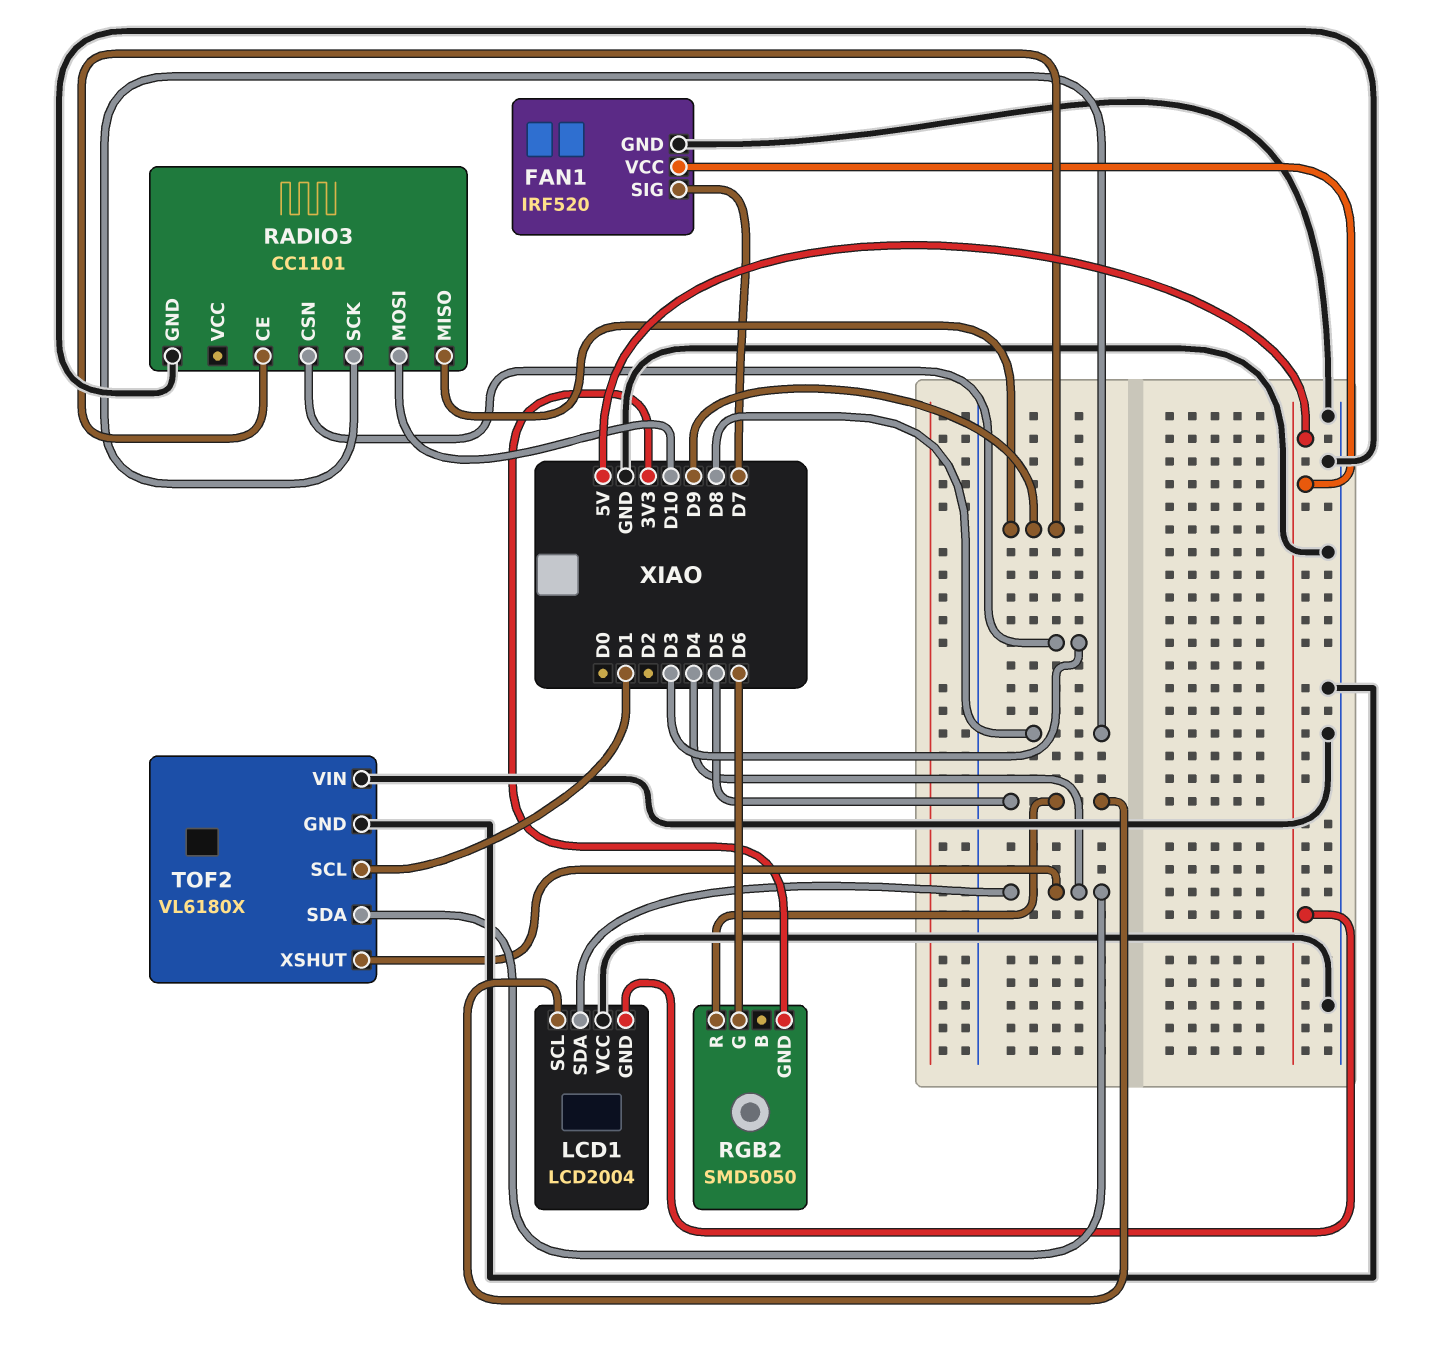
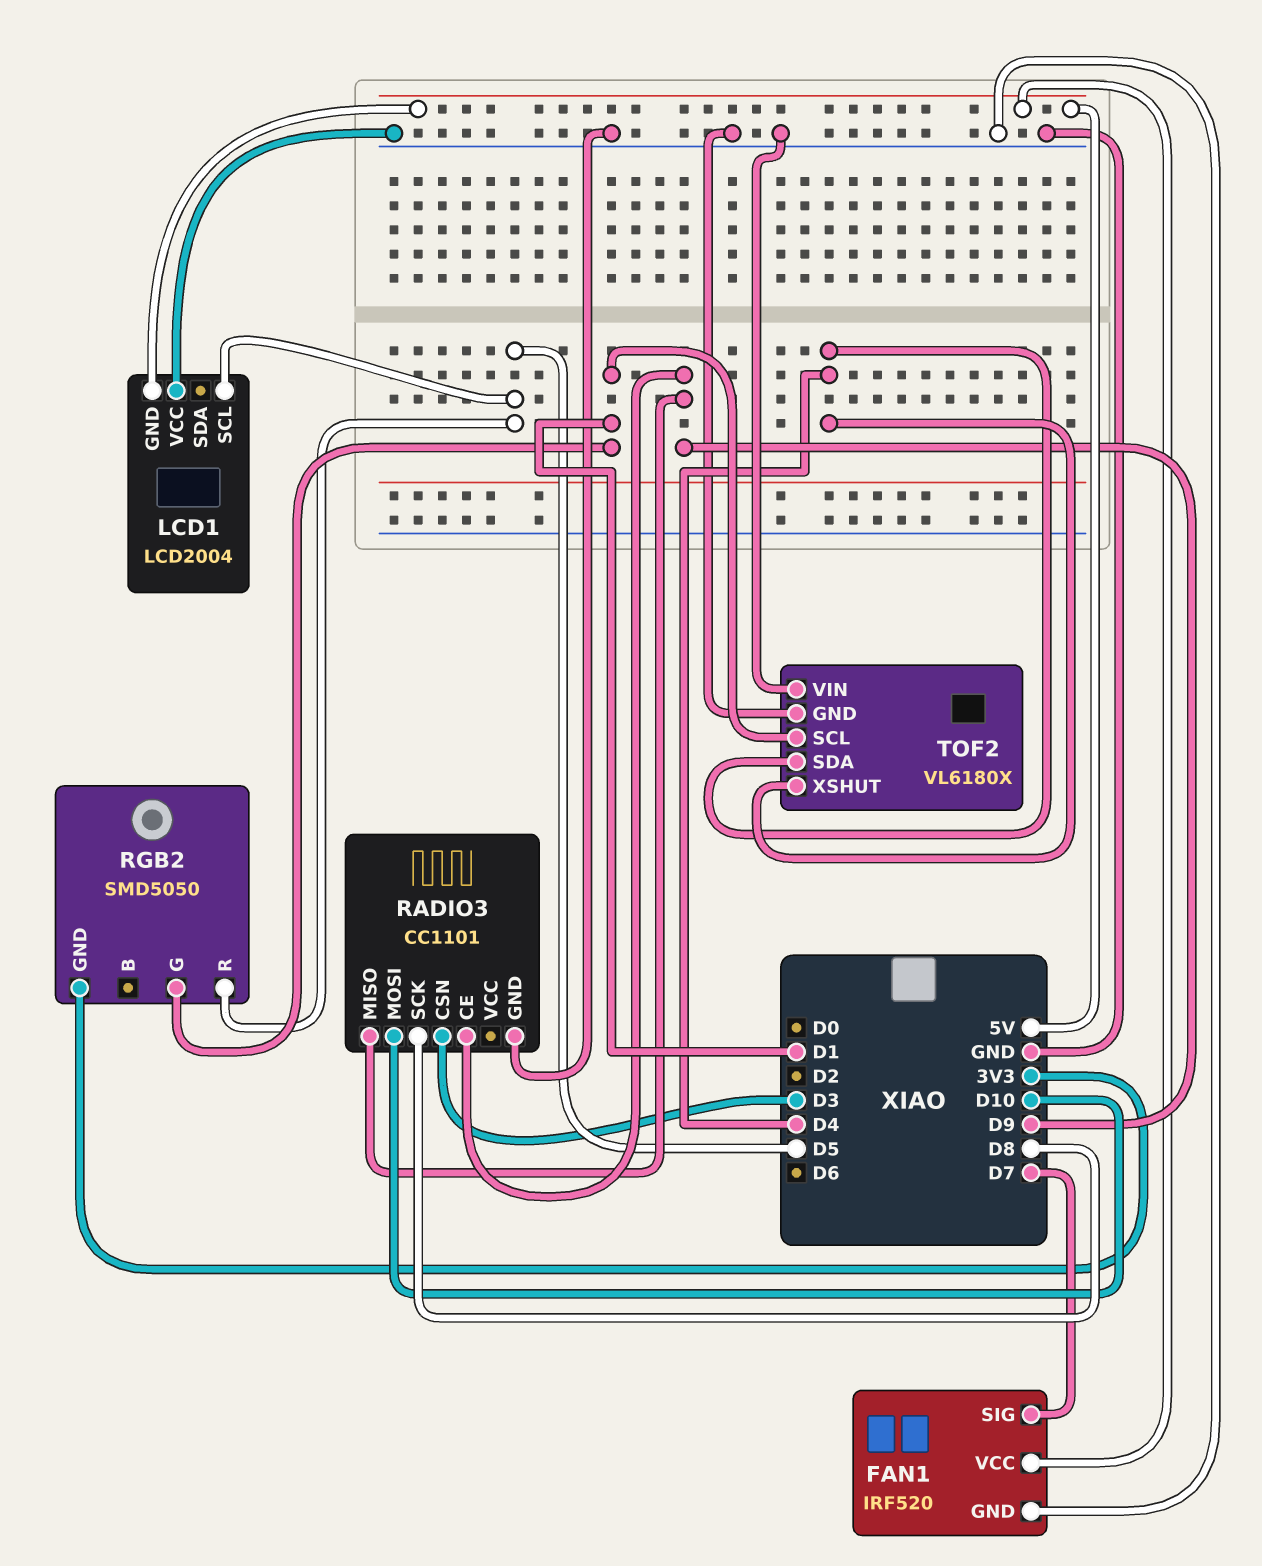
LCD1 pin SDA: D4 -> none
RGB2 pin G: D6 -> D1

